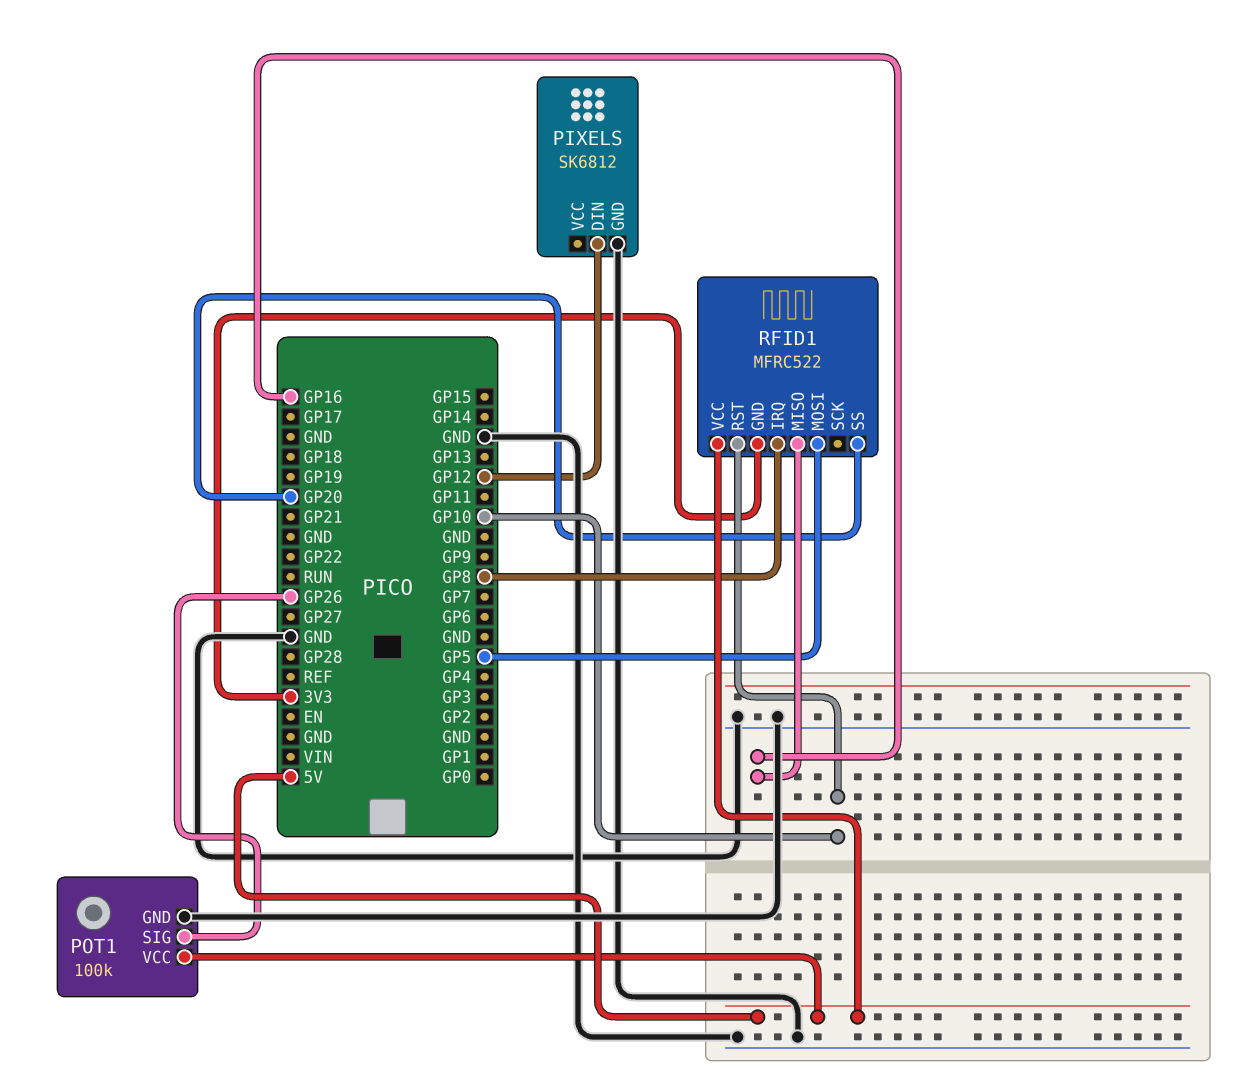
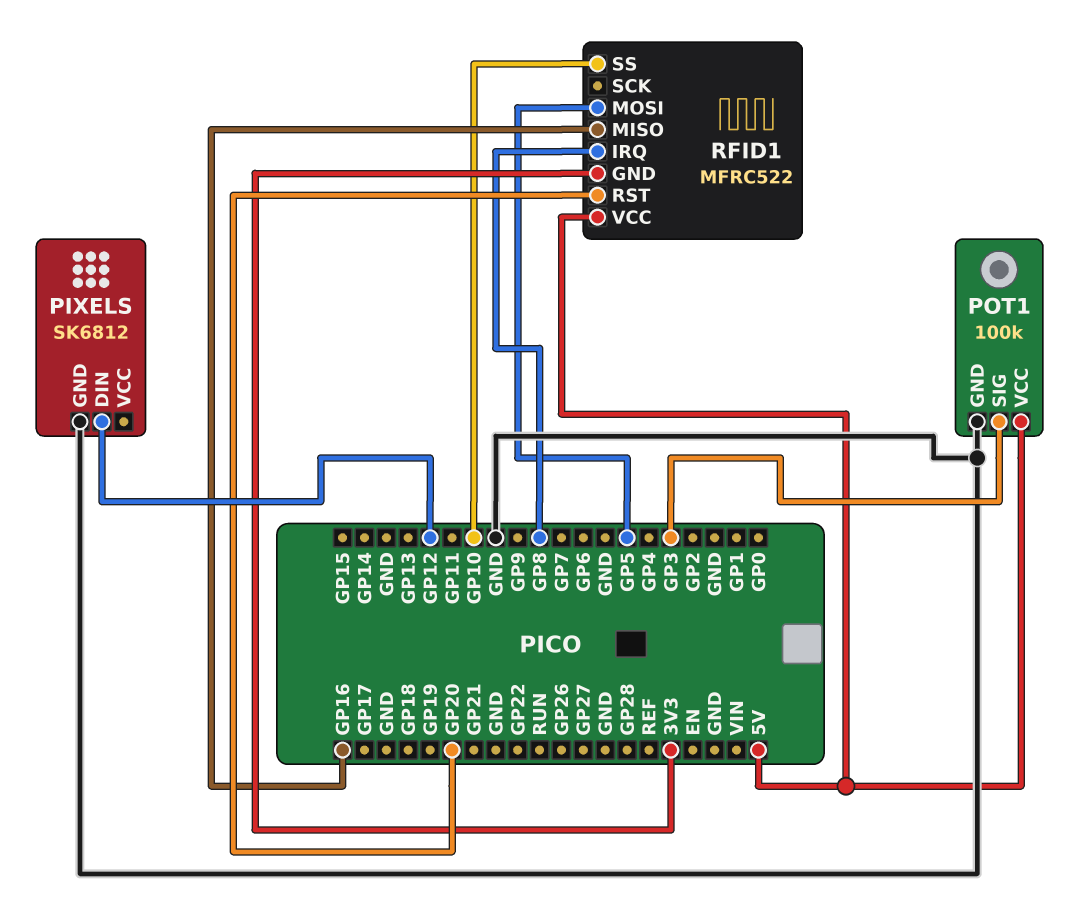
POT1 pin SIG: GP26 -> GP3
RFID1 pin RST: GP10 -> GP20
RFID1 pin SS: GP20 -> GP10

